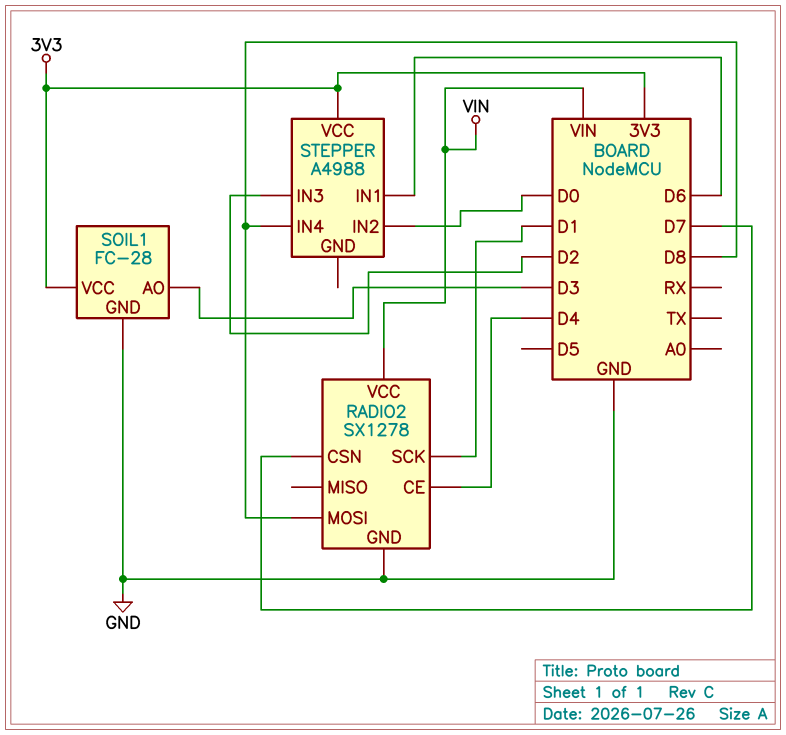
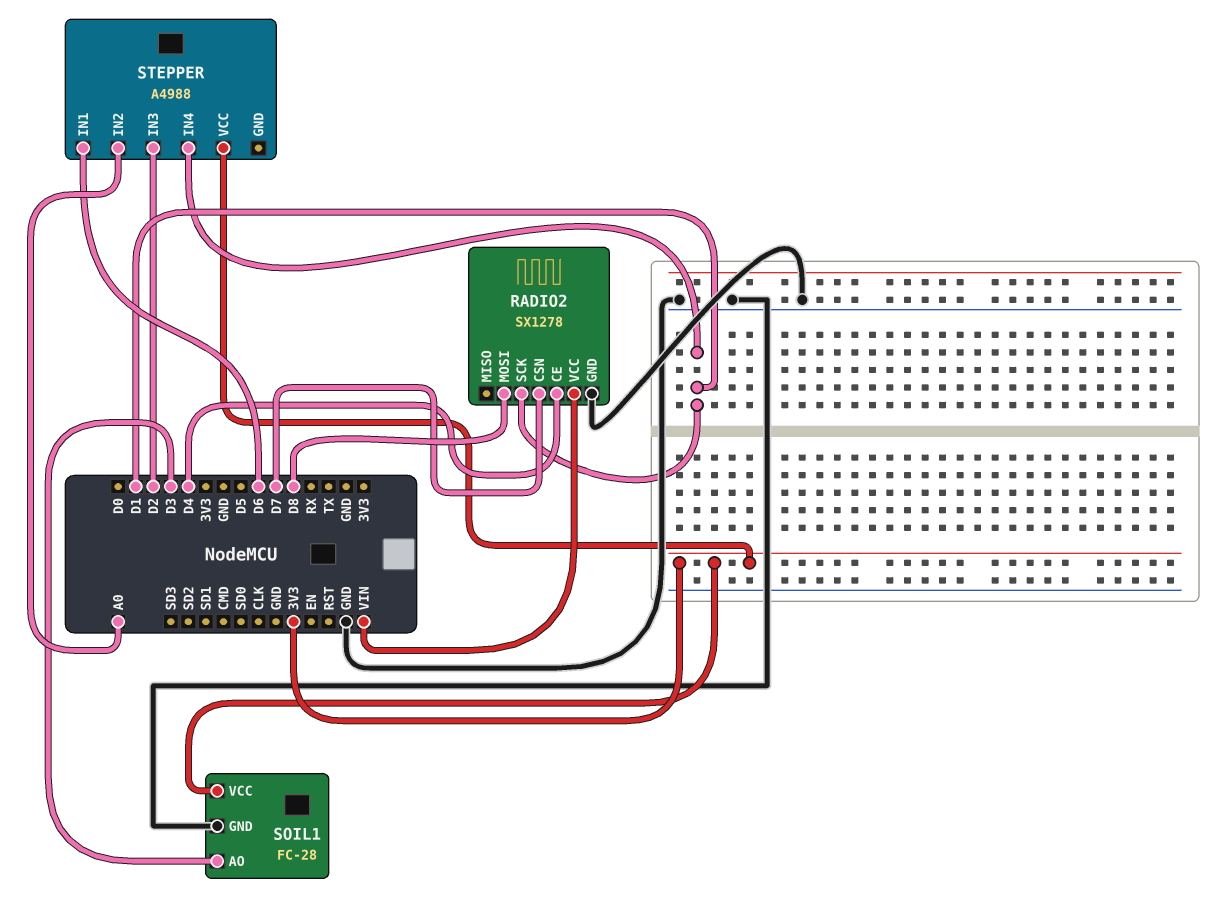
STEPPER pin IN2: D0 -> A0
STEPPER pin IN4: D8 -> D1

